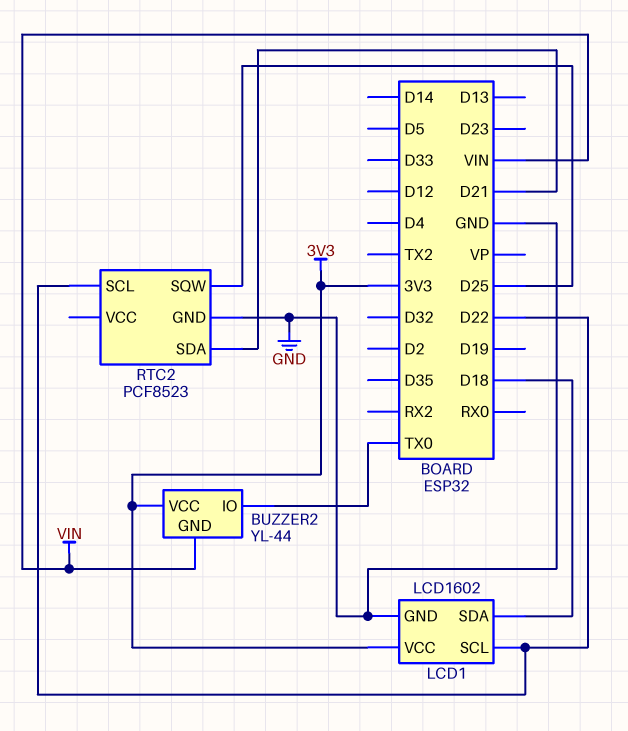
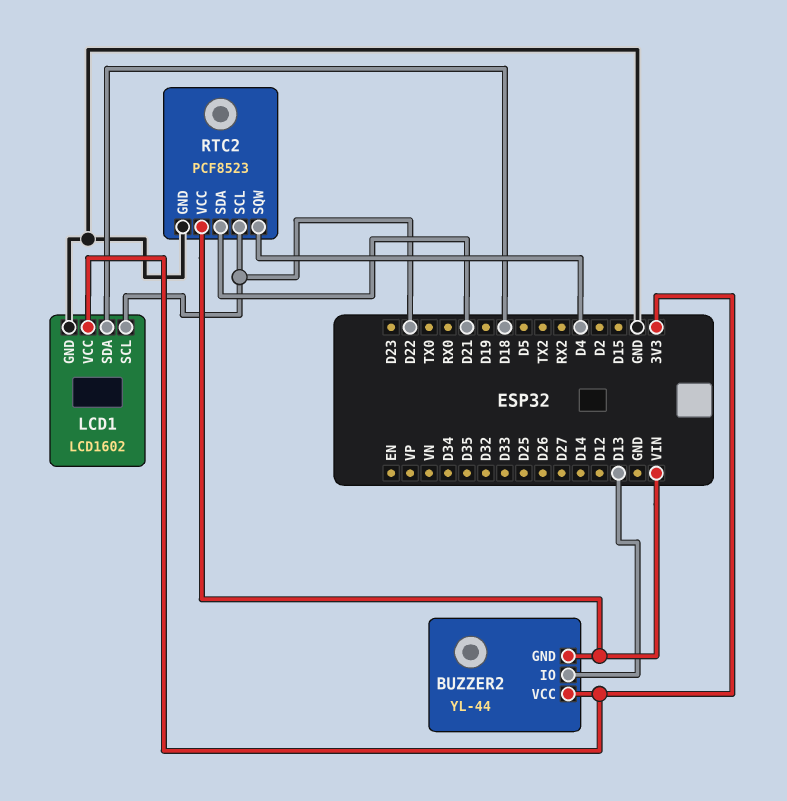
BUZZER2 pin IO: TX0 -> D13
RTC2 pin SQW: D25 -> D4
RTC2 pin VCC: none -> VIN

